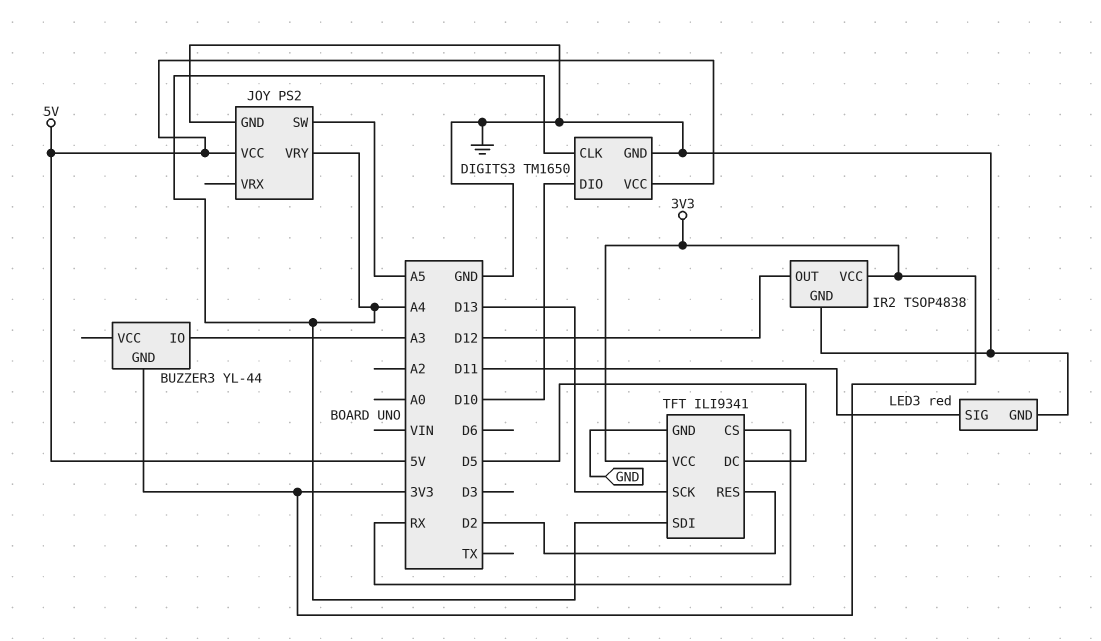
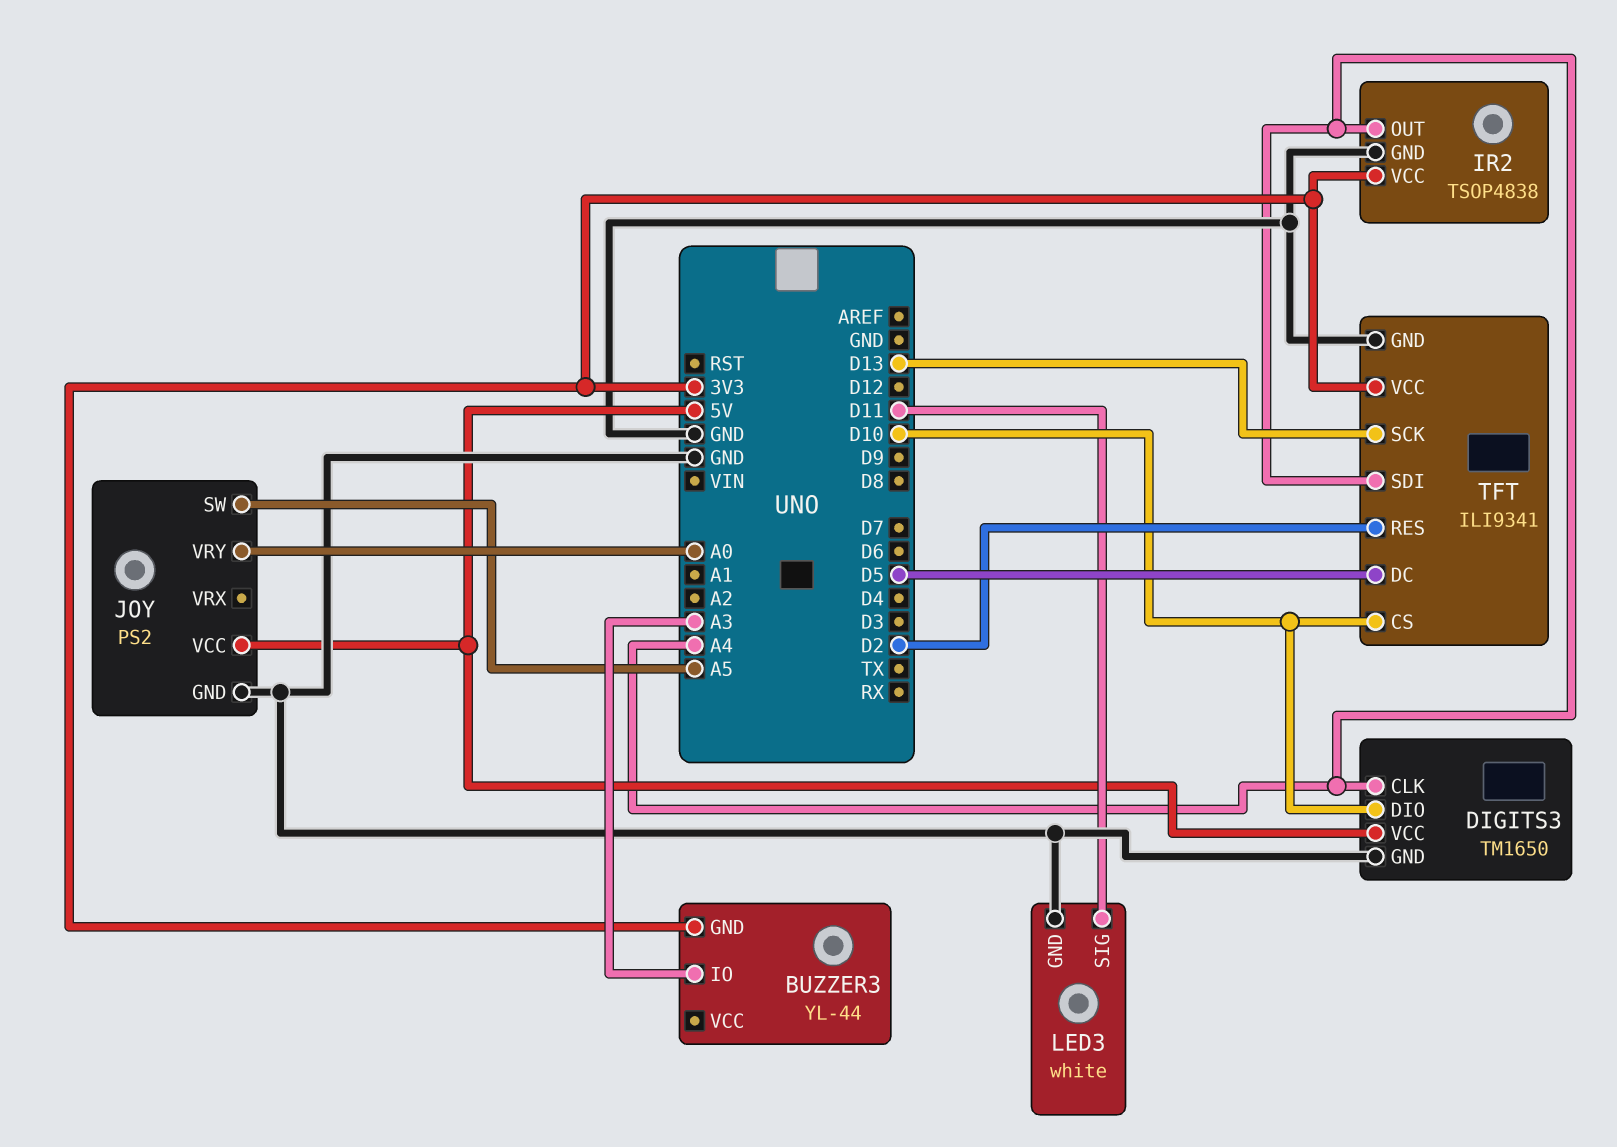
IR2 pin OUT: D12 -> A4
JOY pin VRY: A4 -> A0
LED3: red -> white
TFT pin CS: RX -> D10

